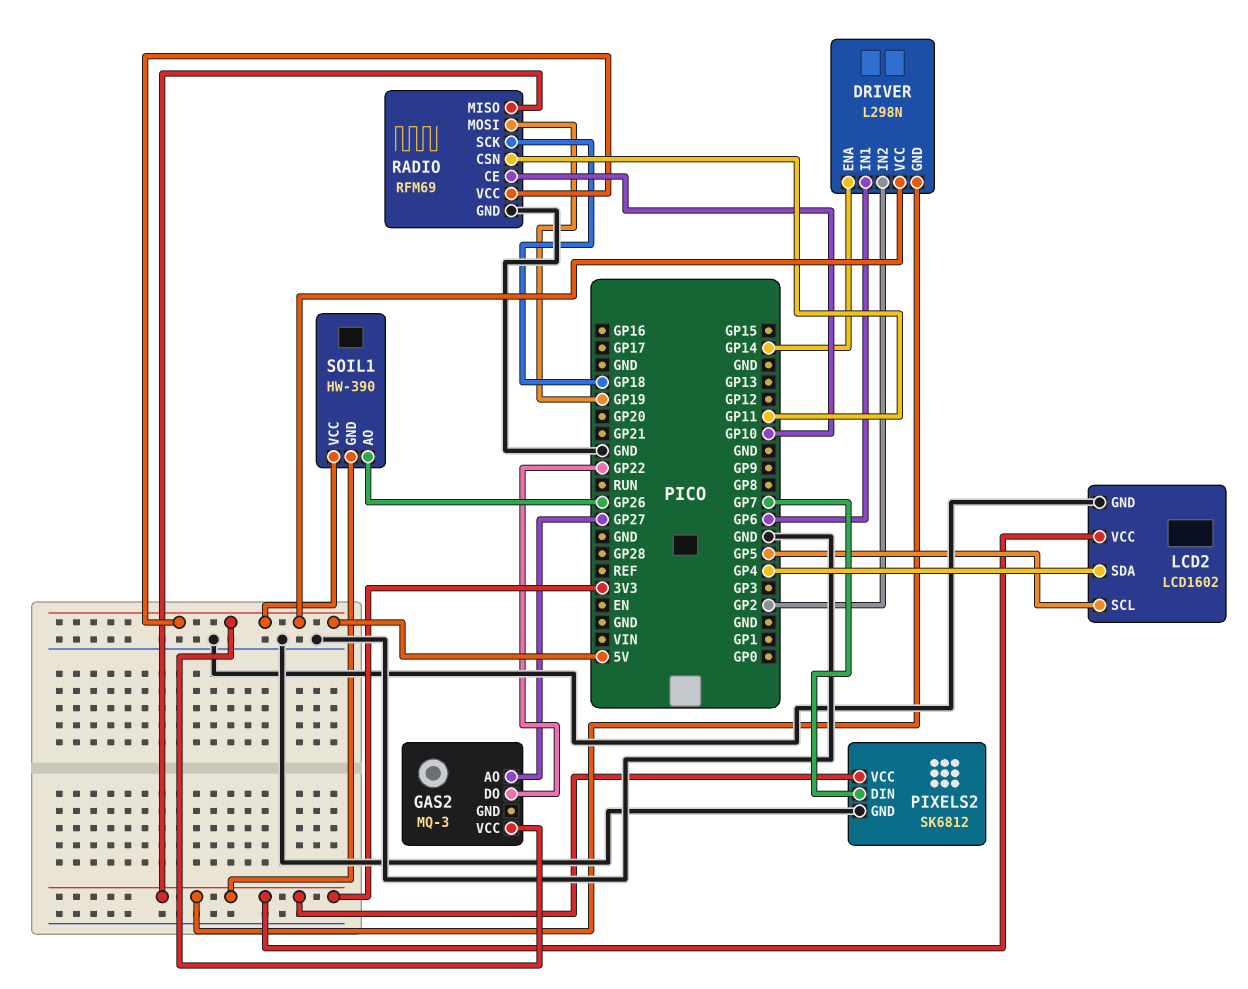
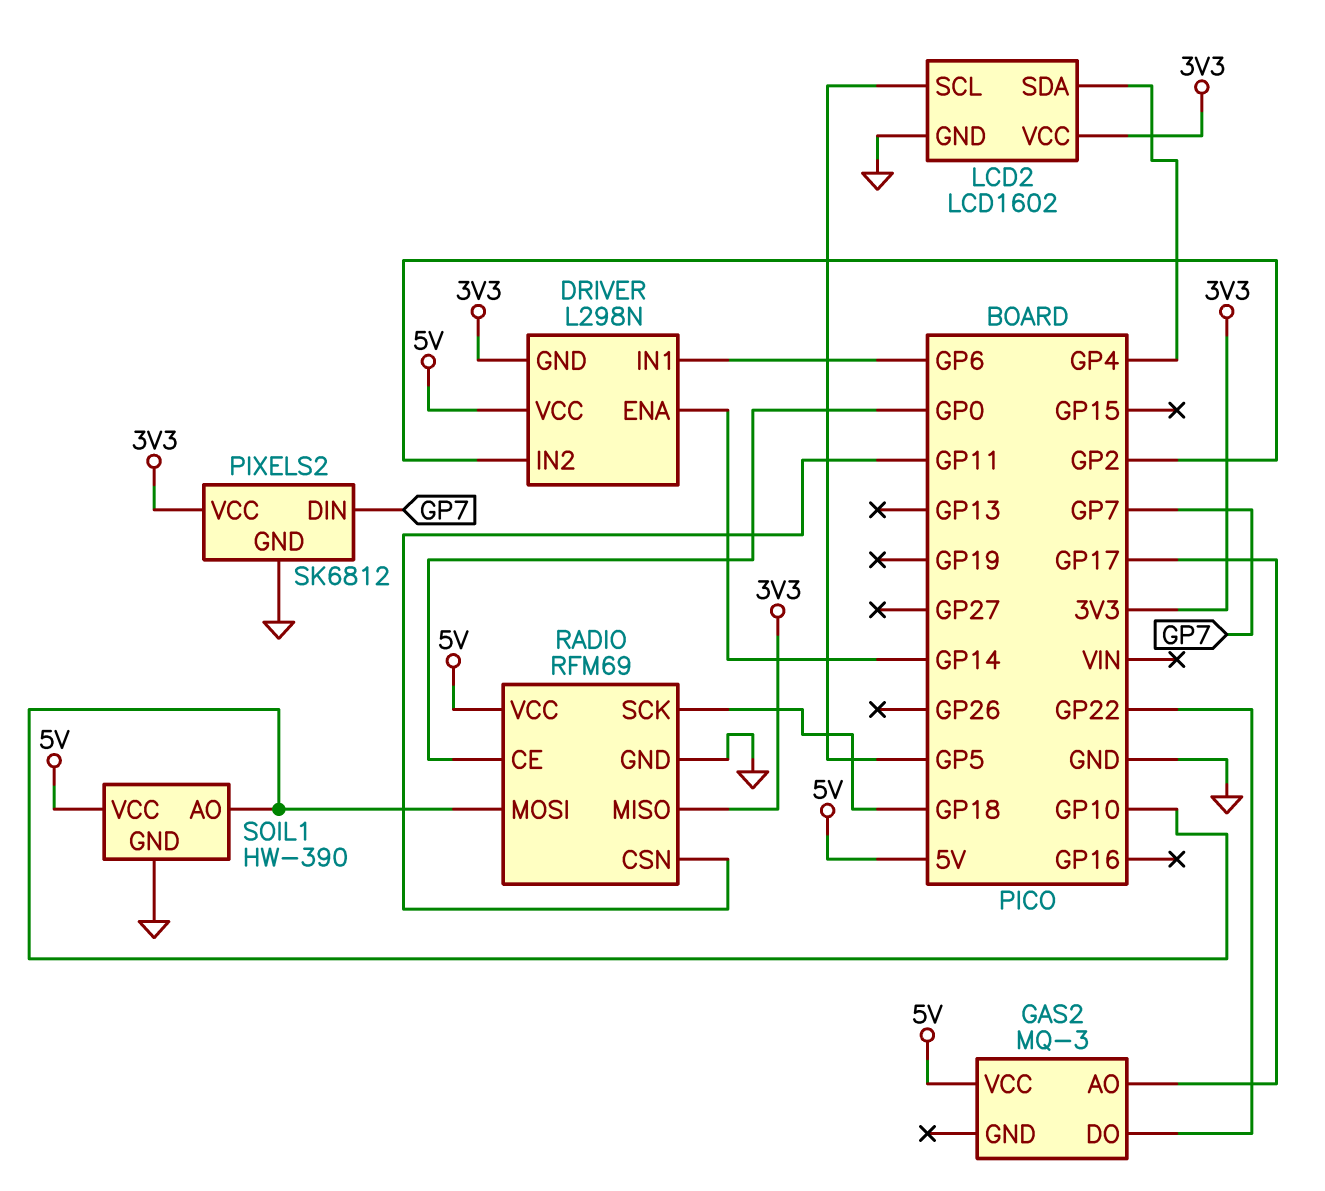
GAS2 pin AO: GP27 -> GP17
RADIO pin CE: GP10 -> GP0
RADIO pin MOSI: GP19 -> GP10
SOIL1 pin AO: GP26 -> GP10
SOIL1 pin GND: 3V3 -> GND

